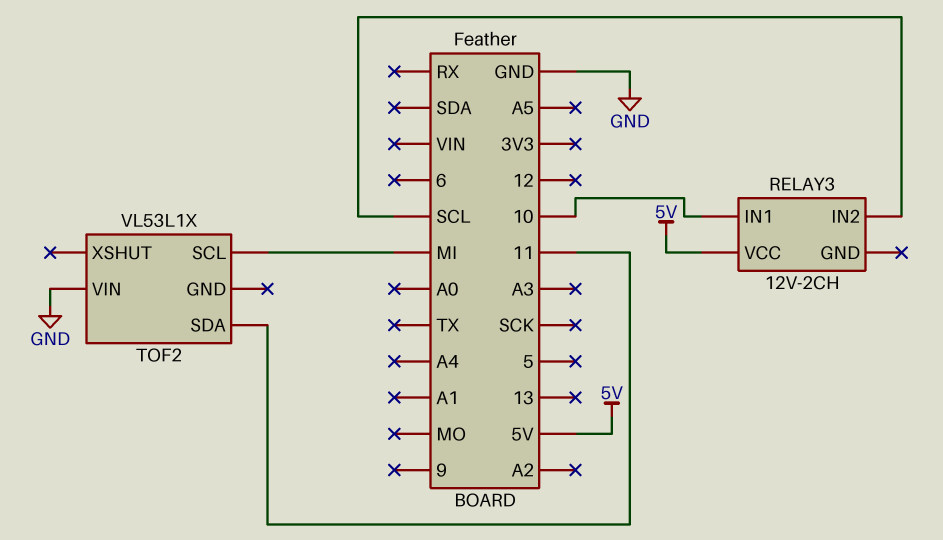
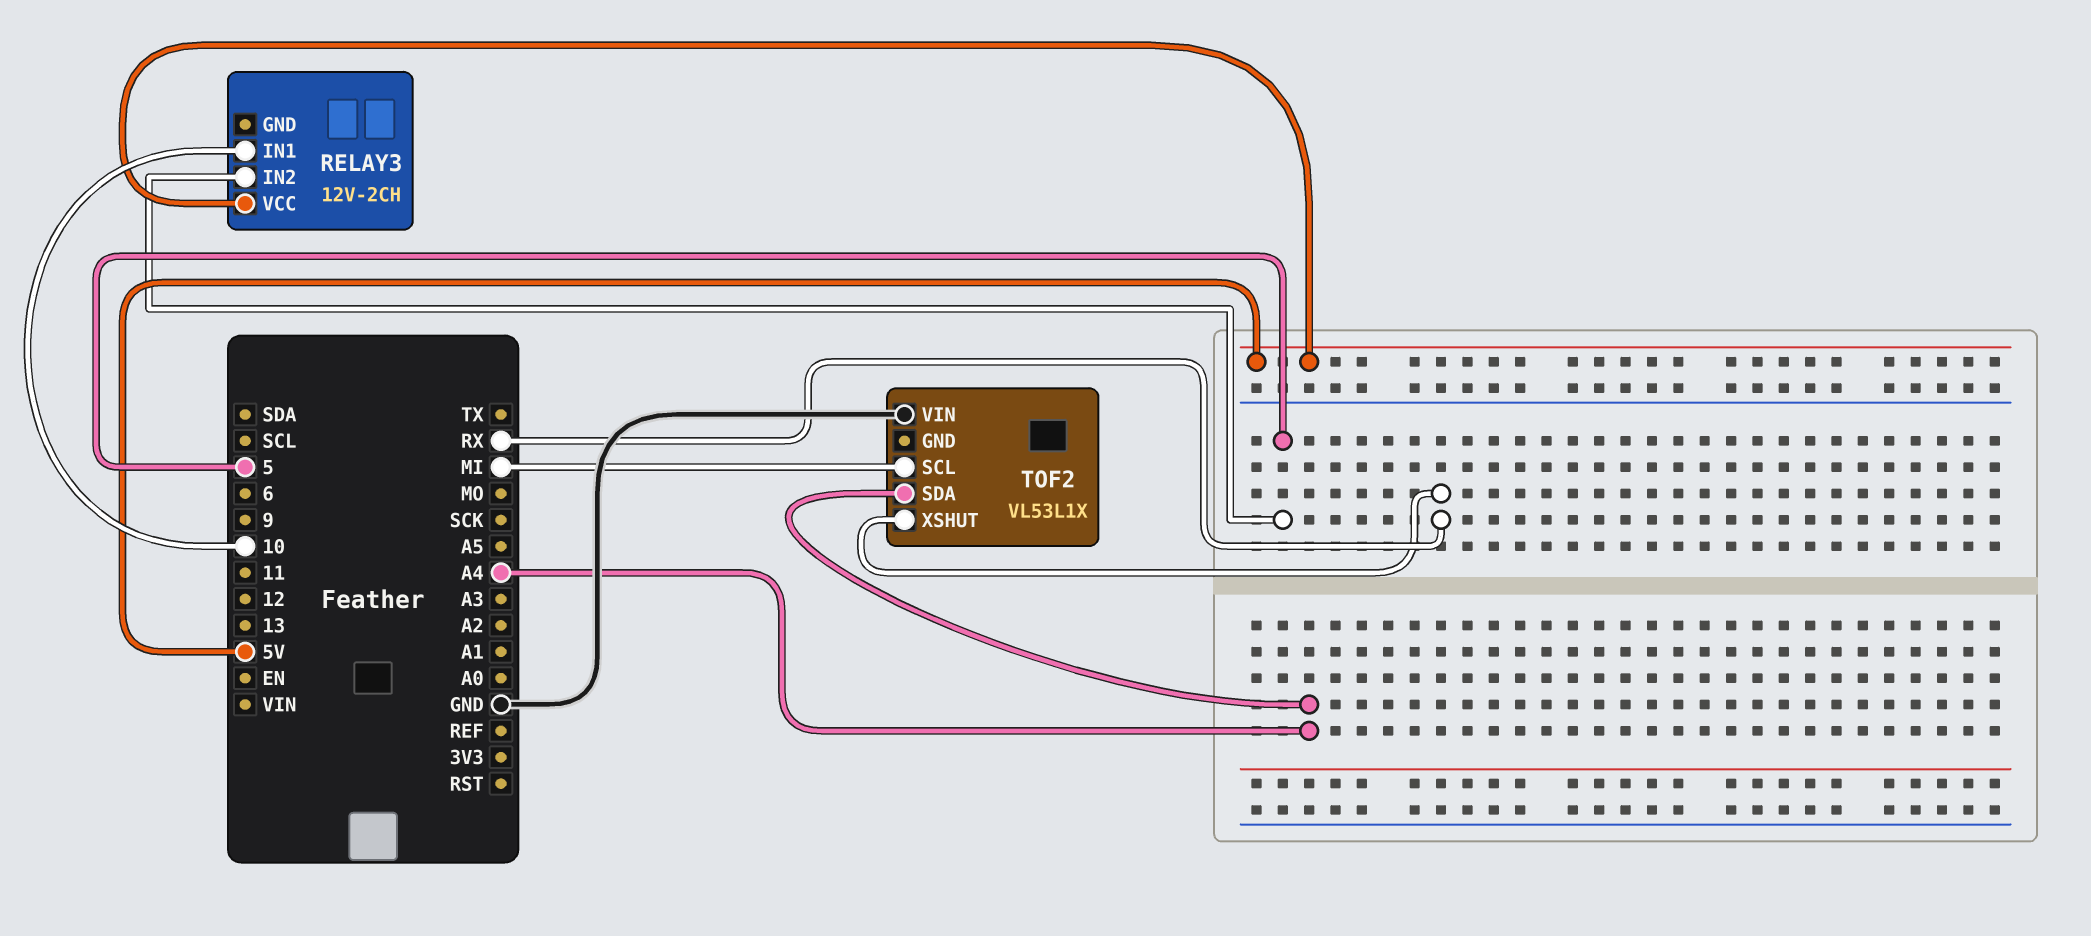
RELAY3 pin IN2: SCL -> 5
TOF2 pin SDA: 11 -> A4
TOF2 pin XSHUT: none -> RX

